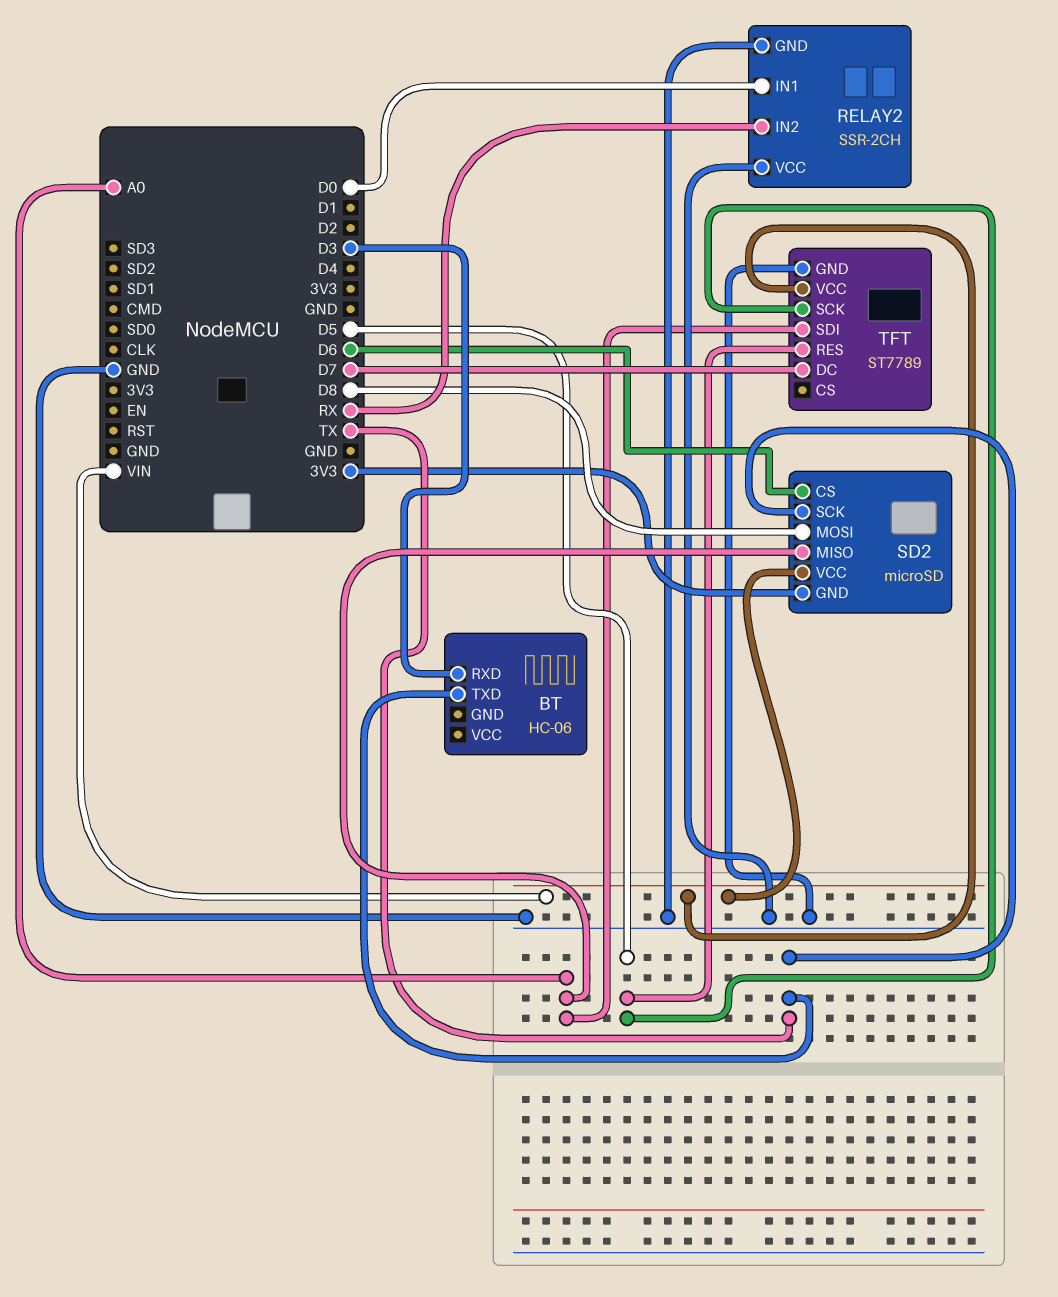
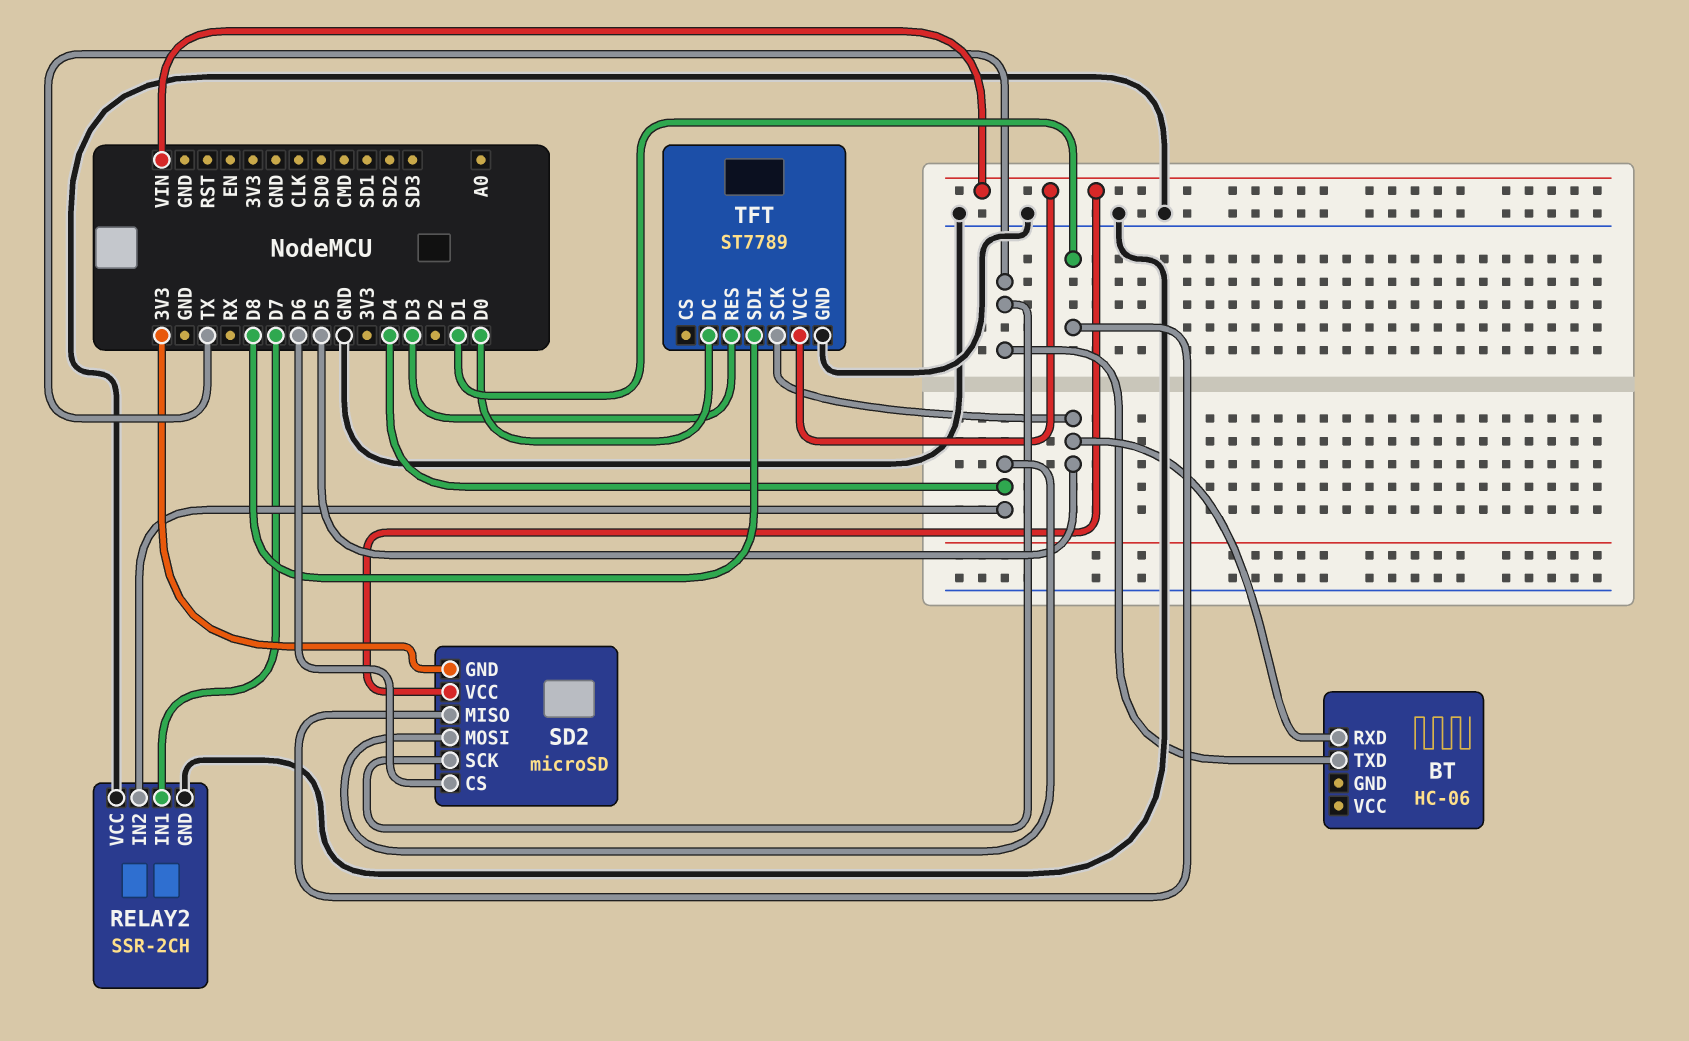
BT pin RXD: D3 -> D5
RELAY2 pin IN1: D0 -> D7
RELAY2 pin IN2: RX -> D4
SD2 pin MISO: A0 -> D1
SD2 pin MOSI: D8 -> D4
TFT pin DC: D7 -> D0
TFT pin RES: D5 -> D3
TFT pin SDI: A0 -> D8

